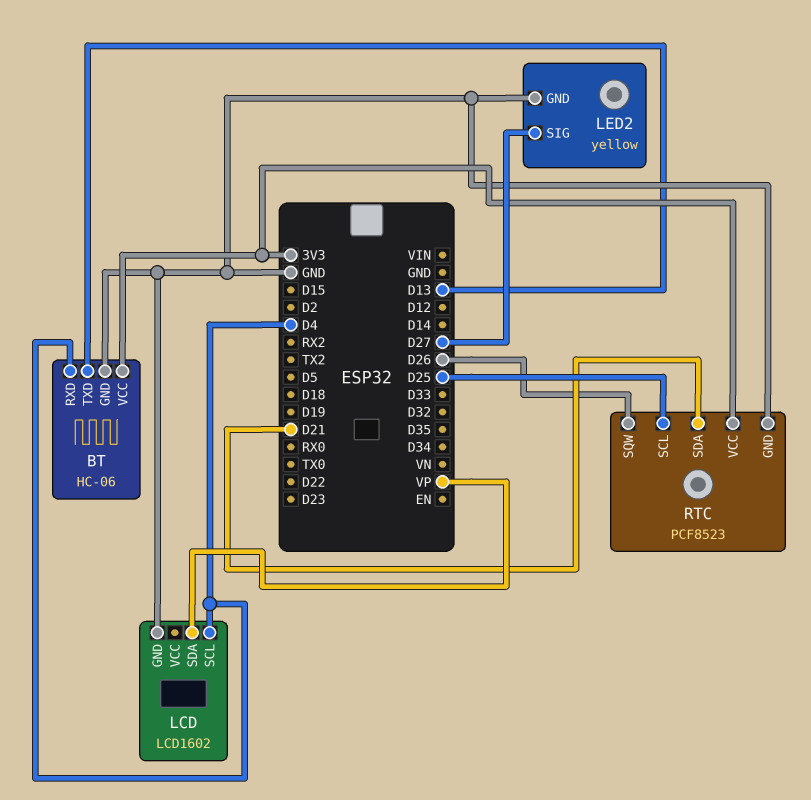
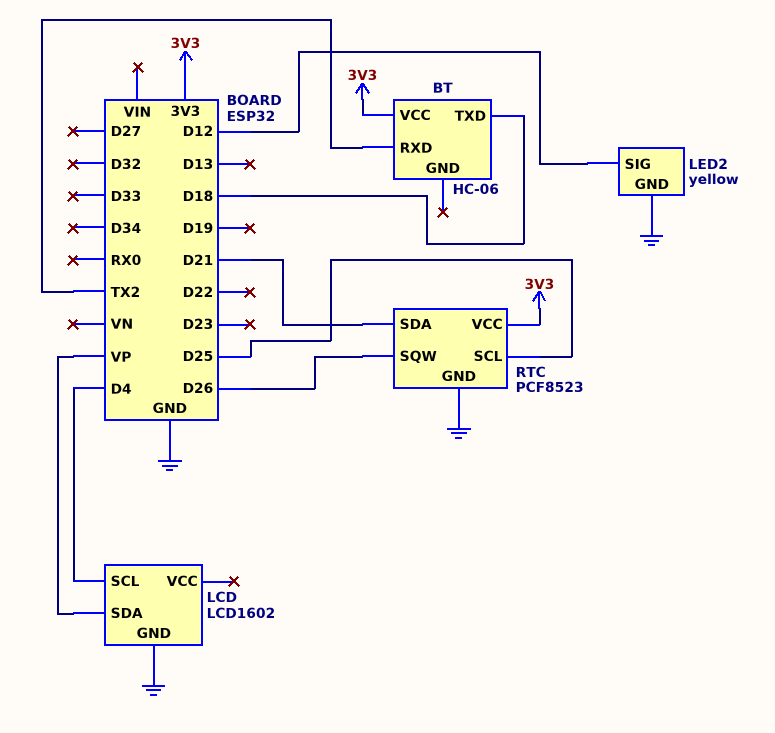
BT pin GND: GND -> none
BT pin RXD: D4 -> TX2
BT pin TXD: D13 -> D18
LED2 pin SIG: D27 -> D12

